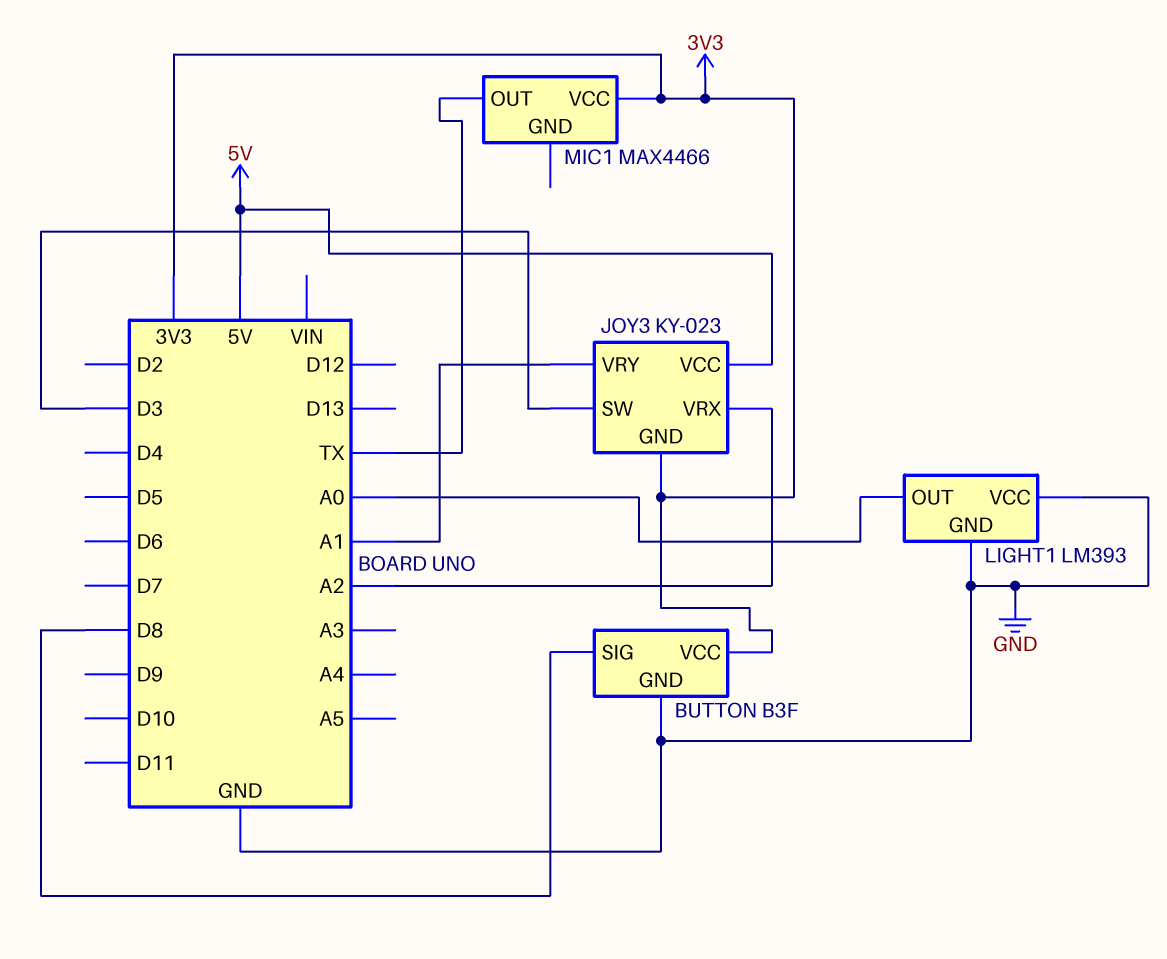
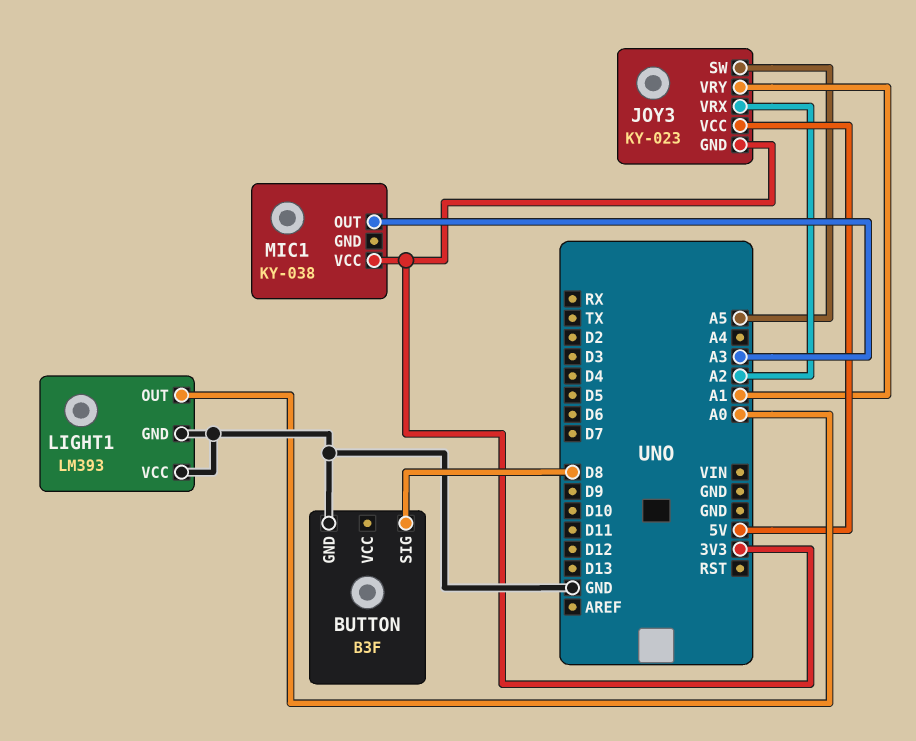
BUTTON pin VCC: 3V3 -> none
JOY3 pin SW: D3 -> A5
MIC1: MAX4466 -> KY-038
MIC1 pin OUT: TX -> A3

